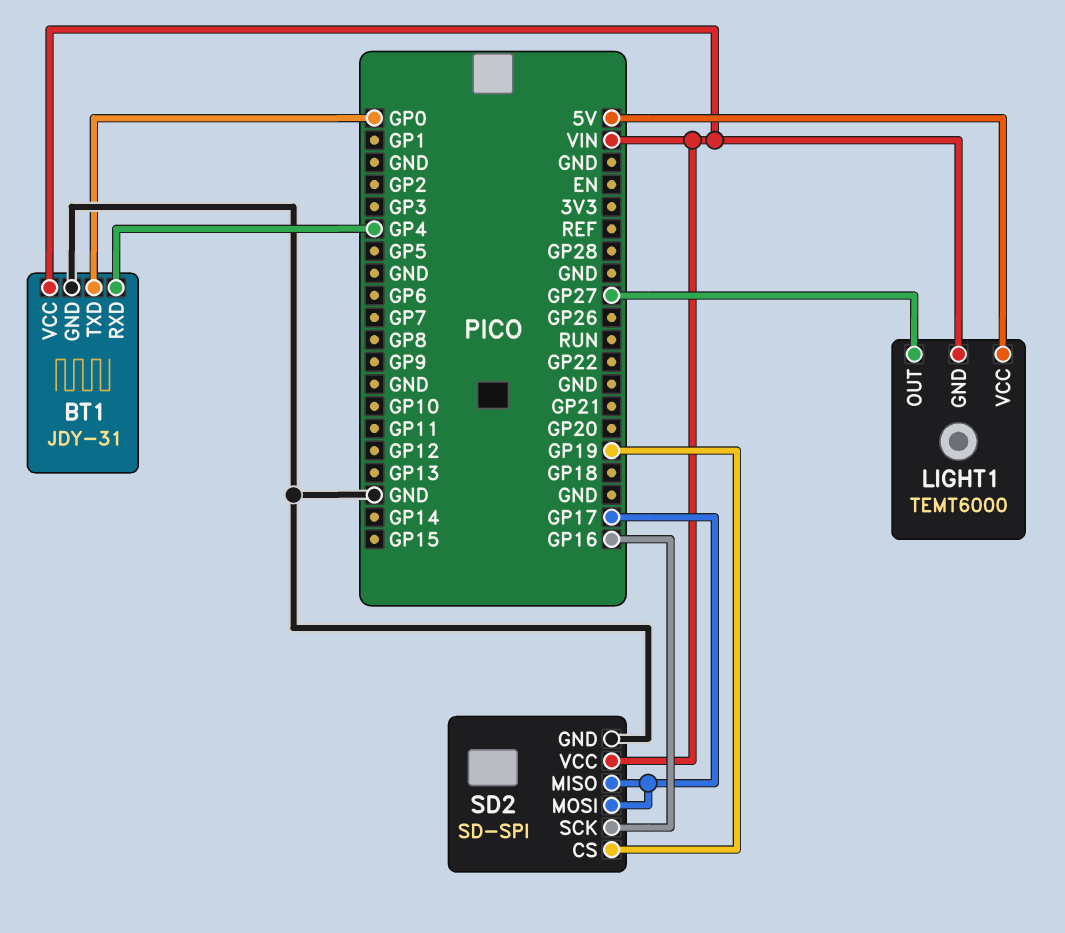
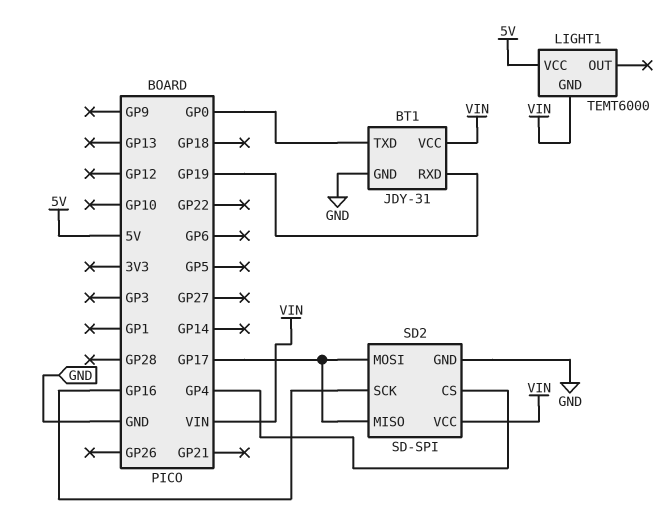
BT1 pin RXD: GP4 -> GP19
LIGHT1 pin OUT: GP27 -> none
SD2 pin CS: GP19 -> GP4

